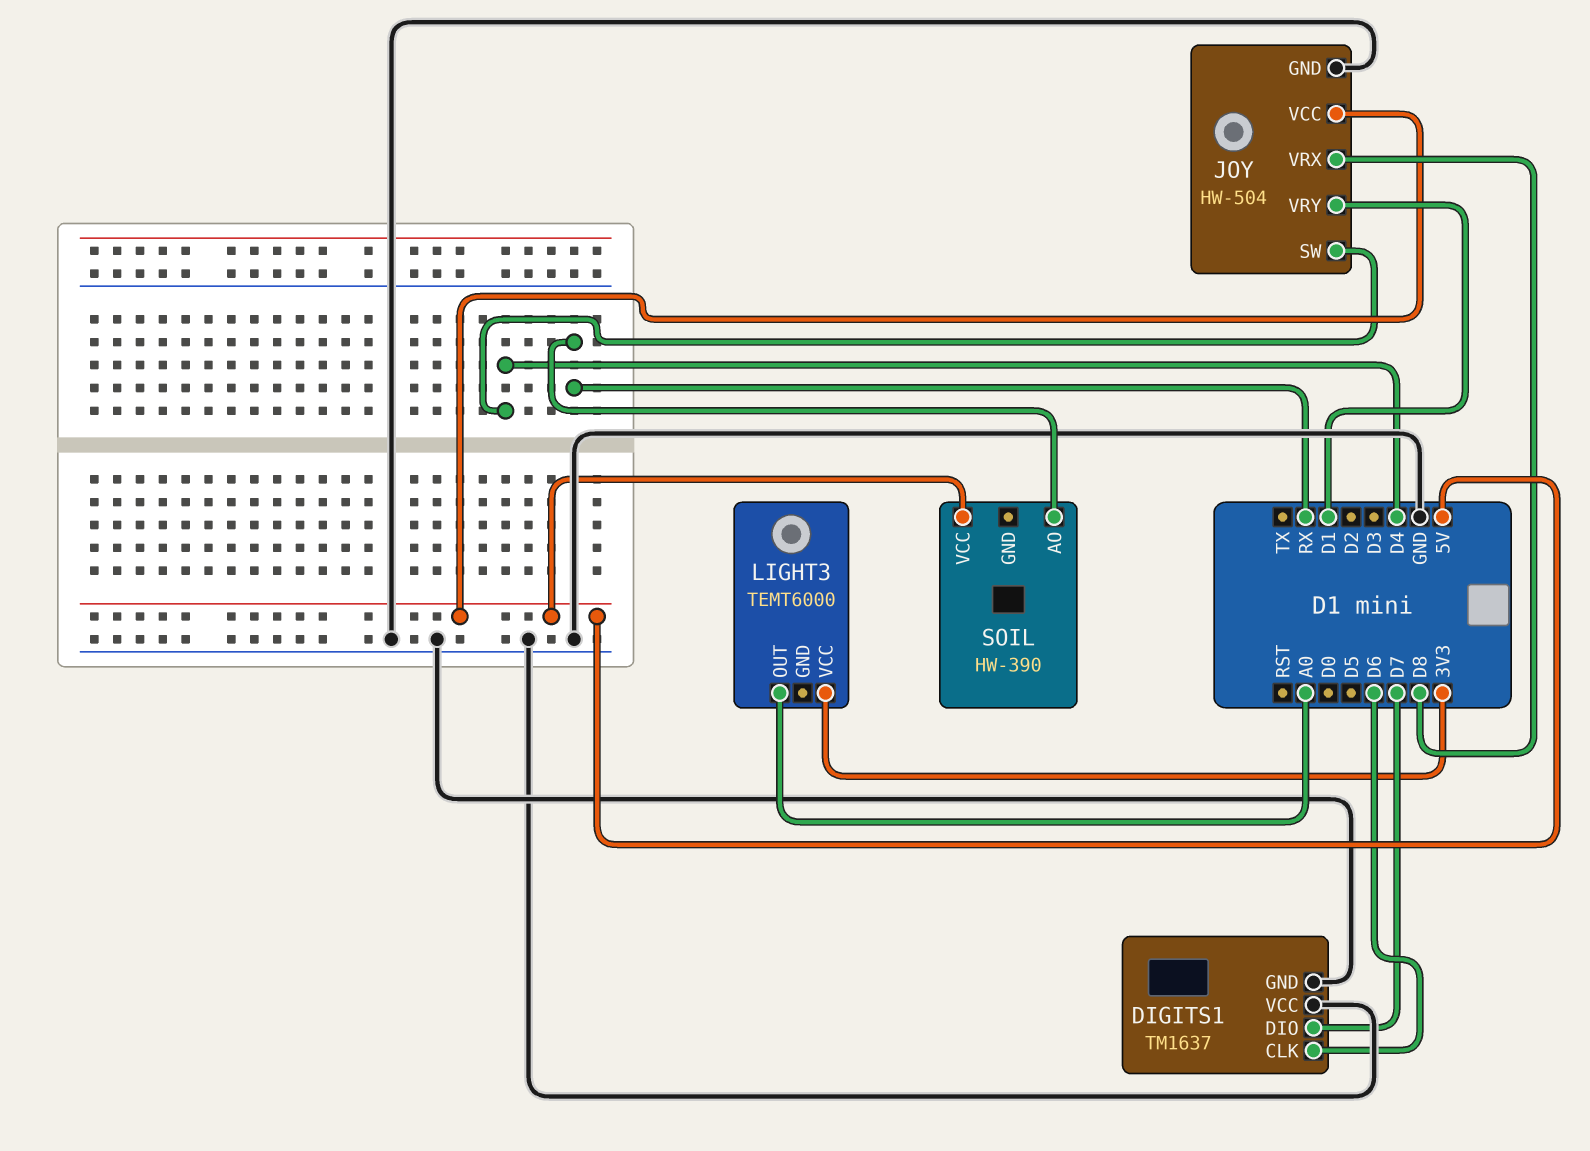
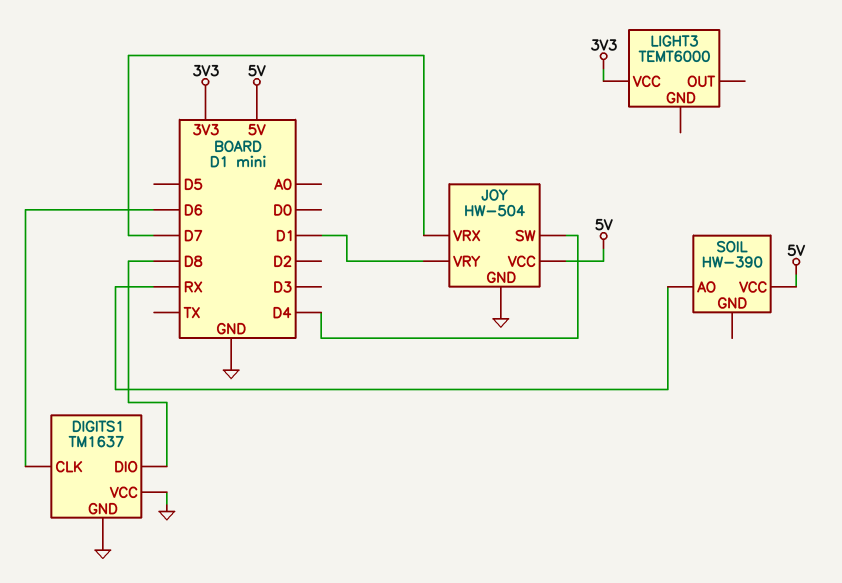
DIGITS1 pin DIO: D7 -> D8
JOY pin VRX: D8 -> D7
LIGHT3 pin OUT: A0 -> none

